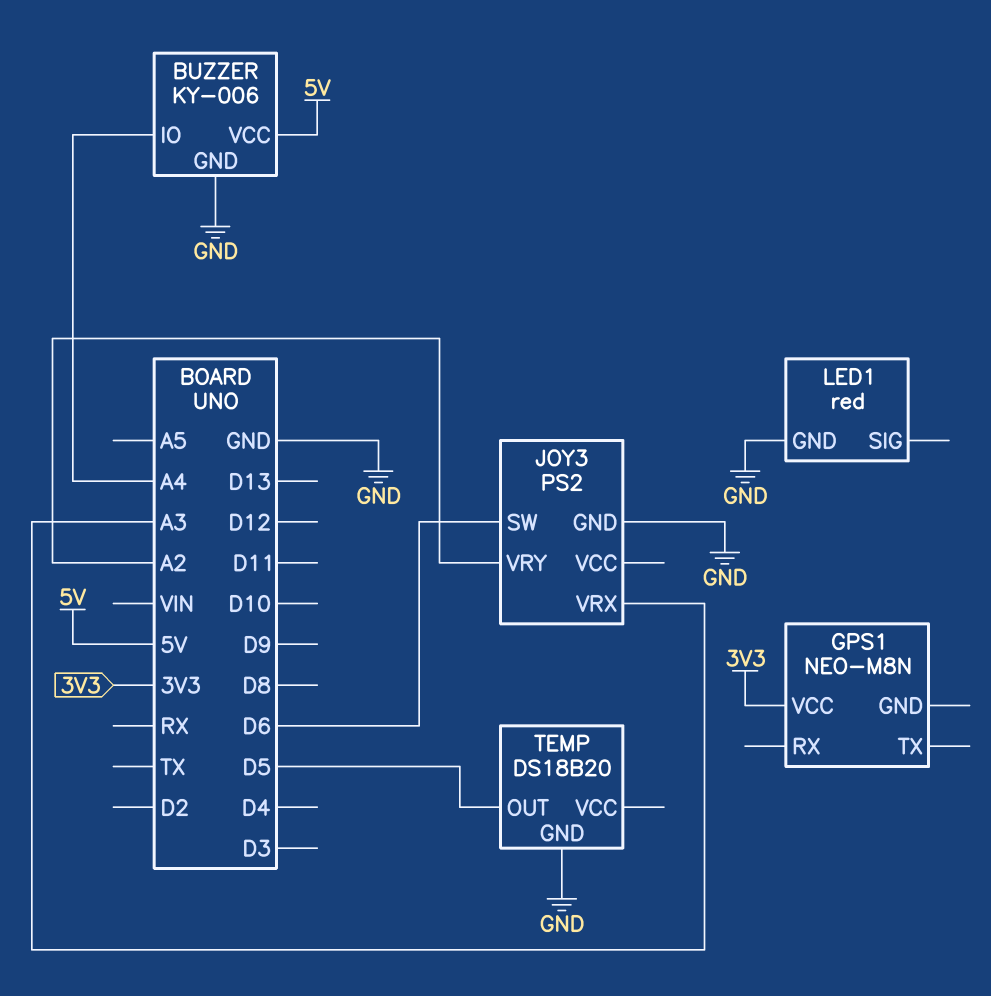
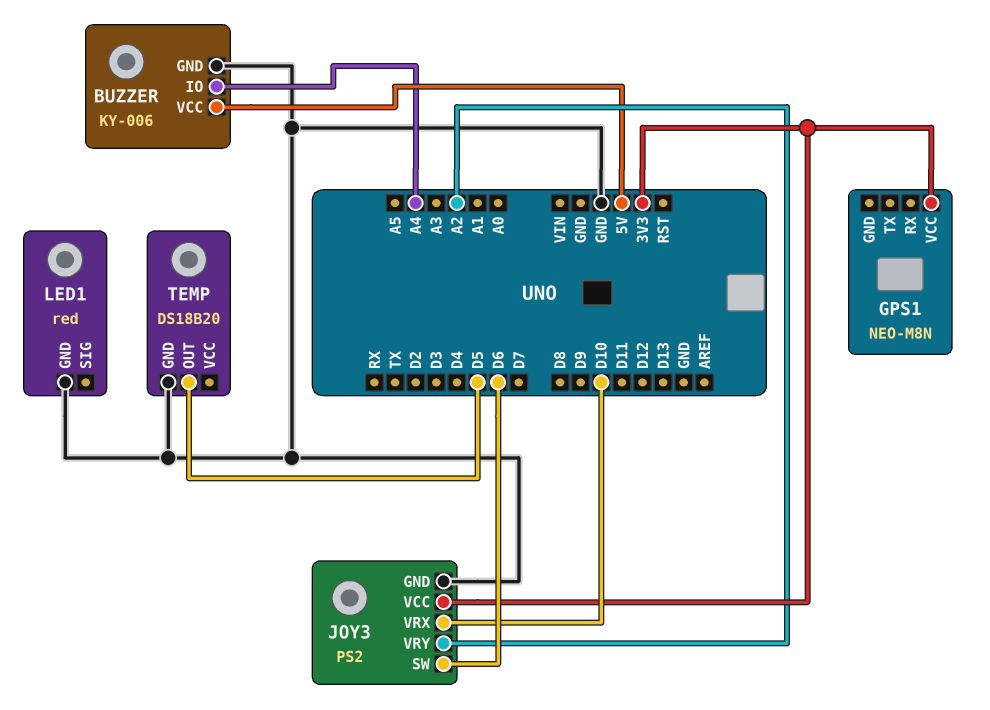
JOY3 pin VCC: none -> 3V3
JOY3 pin VRX: A3 -> D10

